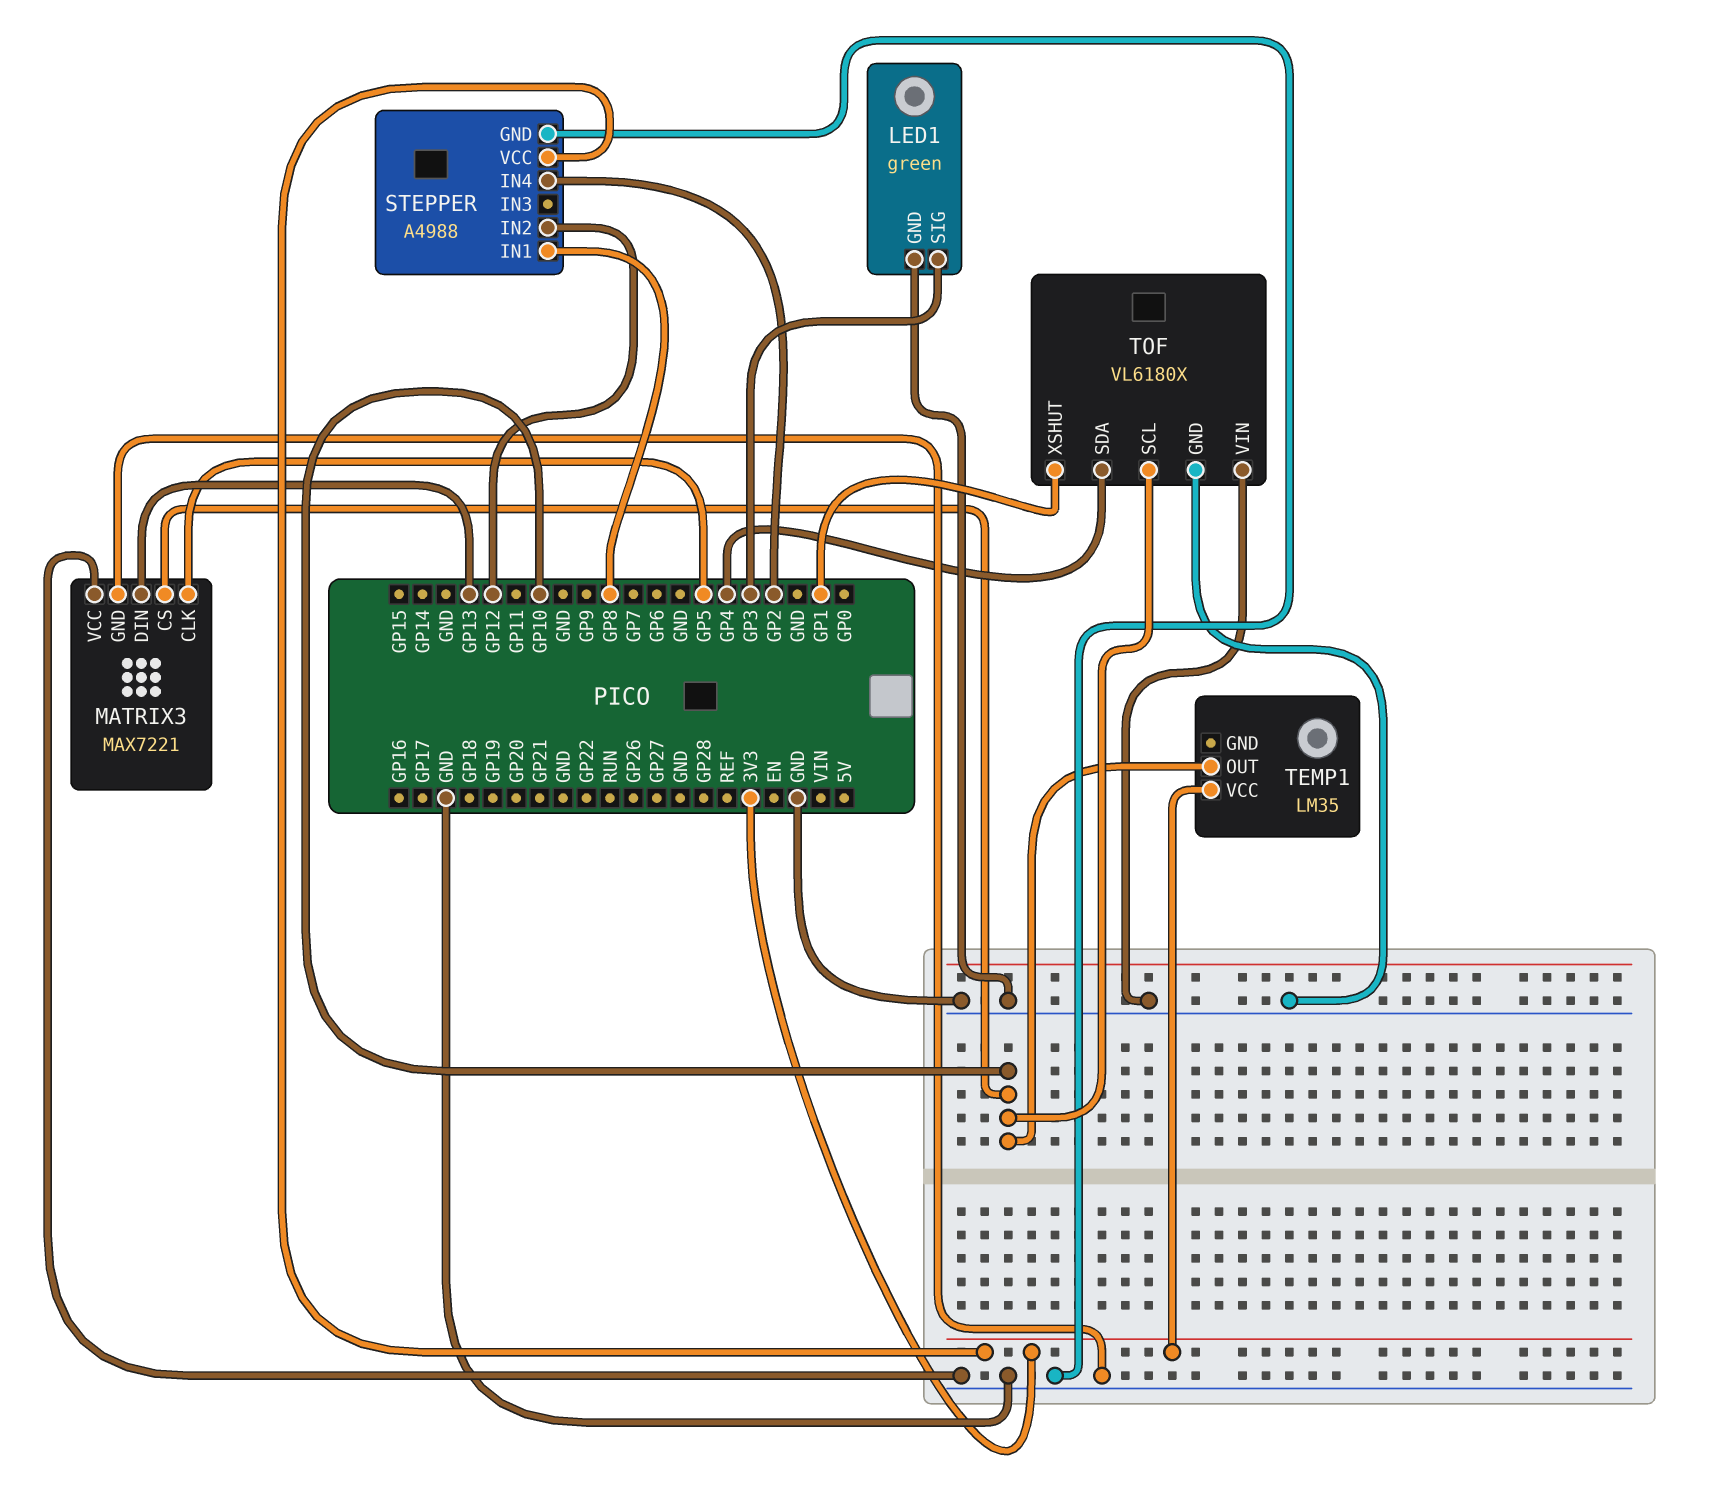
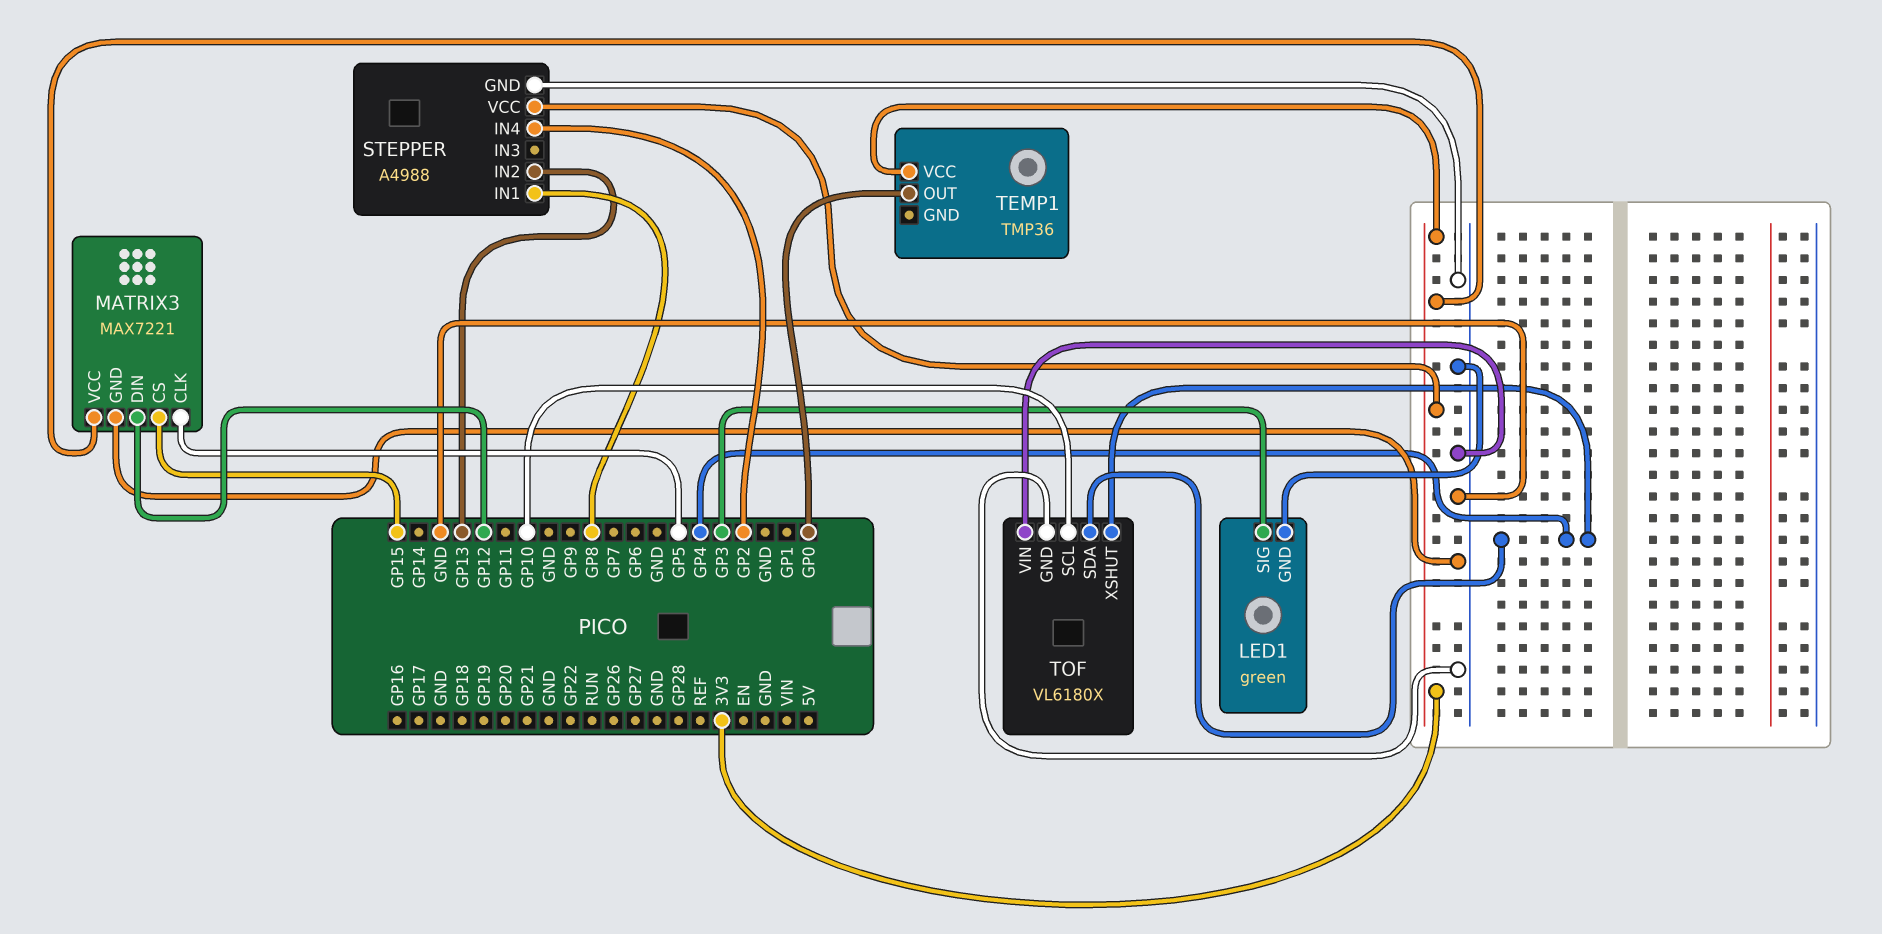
MATRIX3 pin CS: GP10 -> GP15
MATRIX3 pin DIN: GP13 -> GP12
MATRIX3 pin VCC: GND -> 3V3
STEPPER pin IN2: GP12 -> GP13
TEMP1: LM35 -> TMP36
TEMP1 pin OUT: GP10 -> GP0
TOF pin XSHUT: GP1 -> GP4

